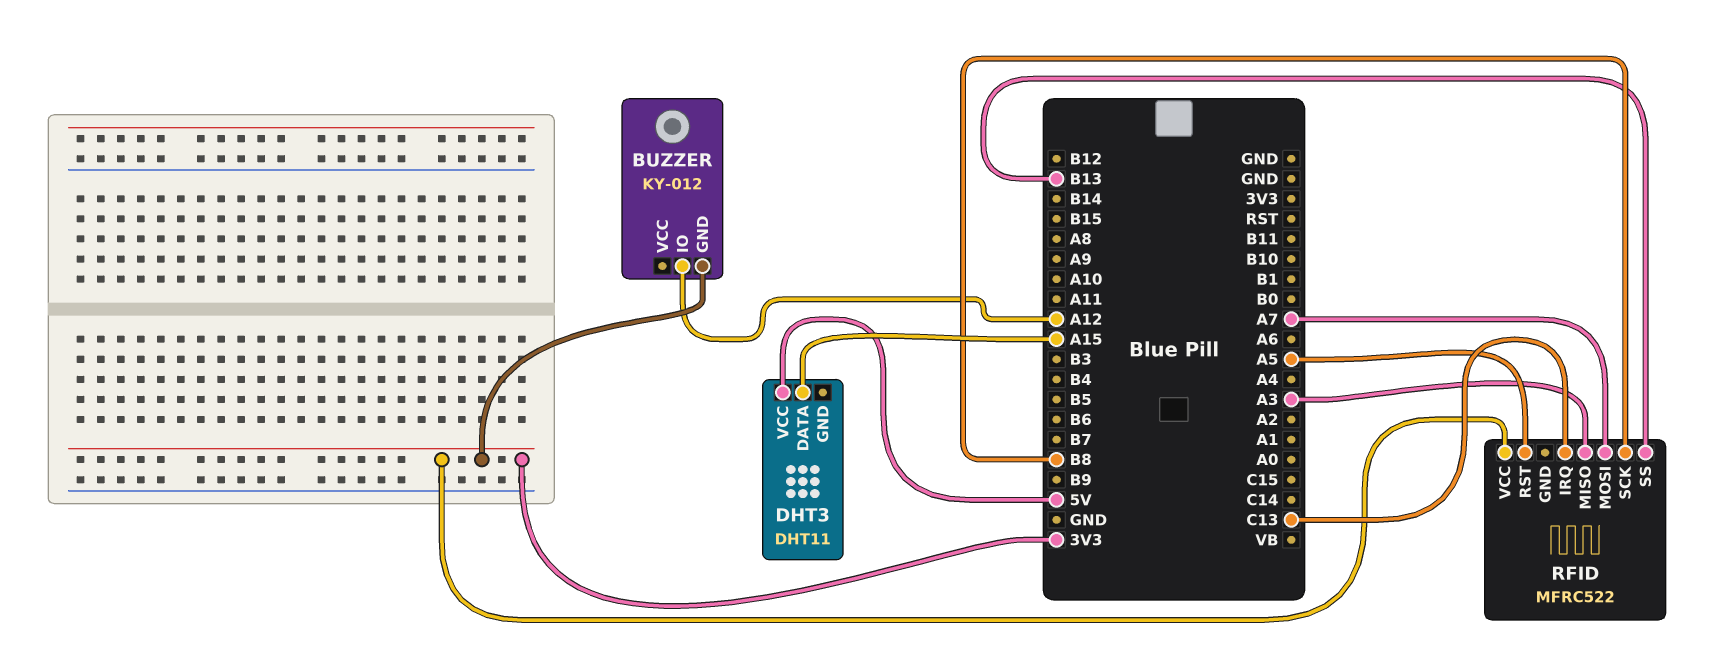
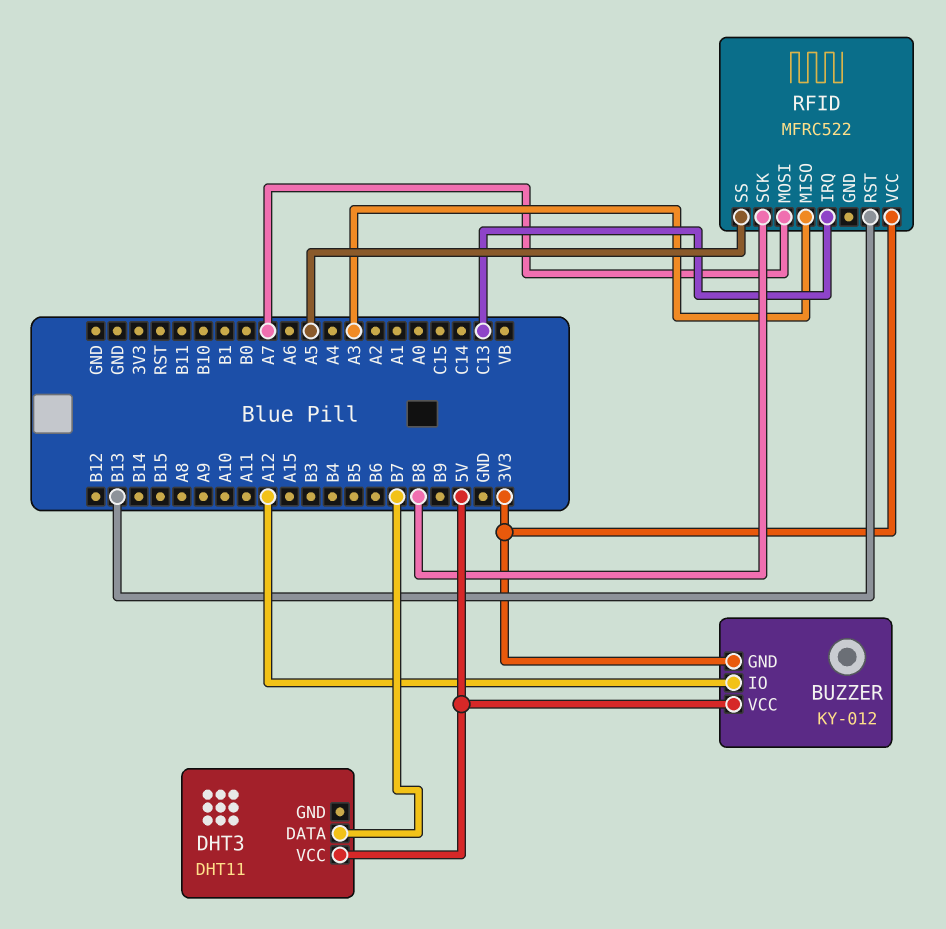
BUZZER pin VCC: none -> 5V
DHT3 pin DATA: A15 -> B7
RFID pin RST: A5 -> B13
RFID pin SS: B13 -> A5

